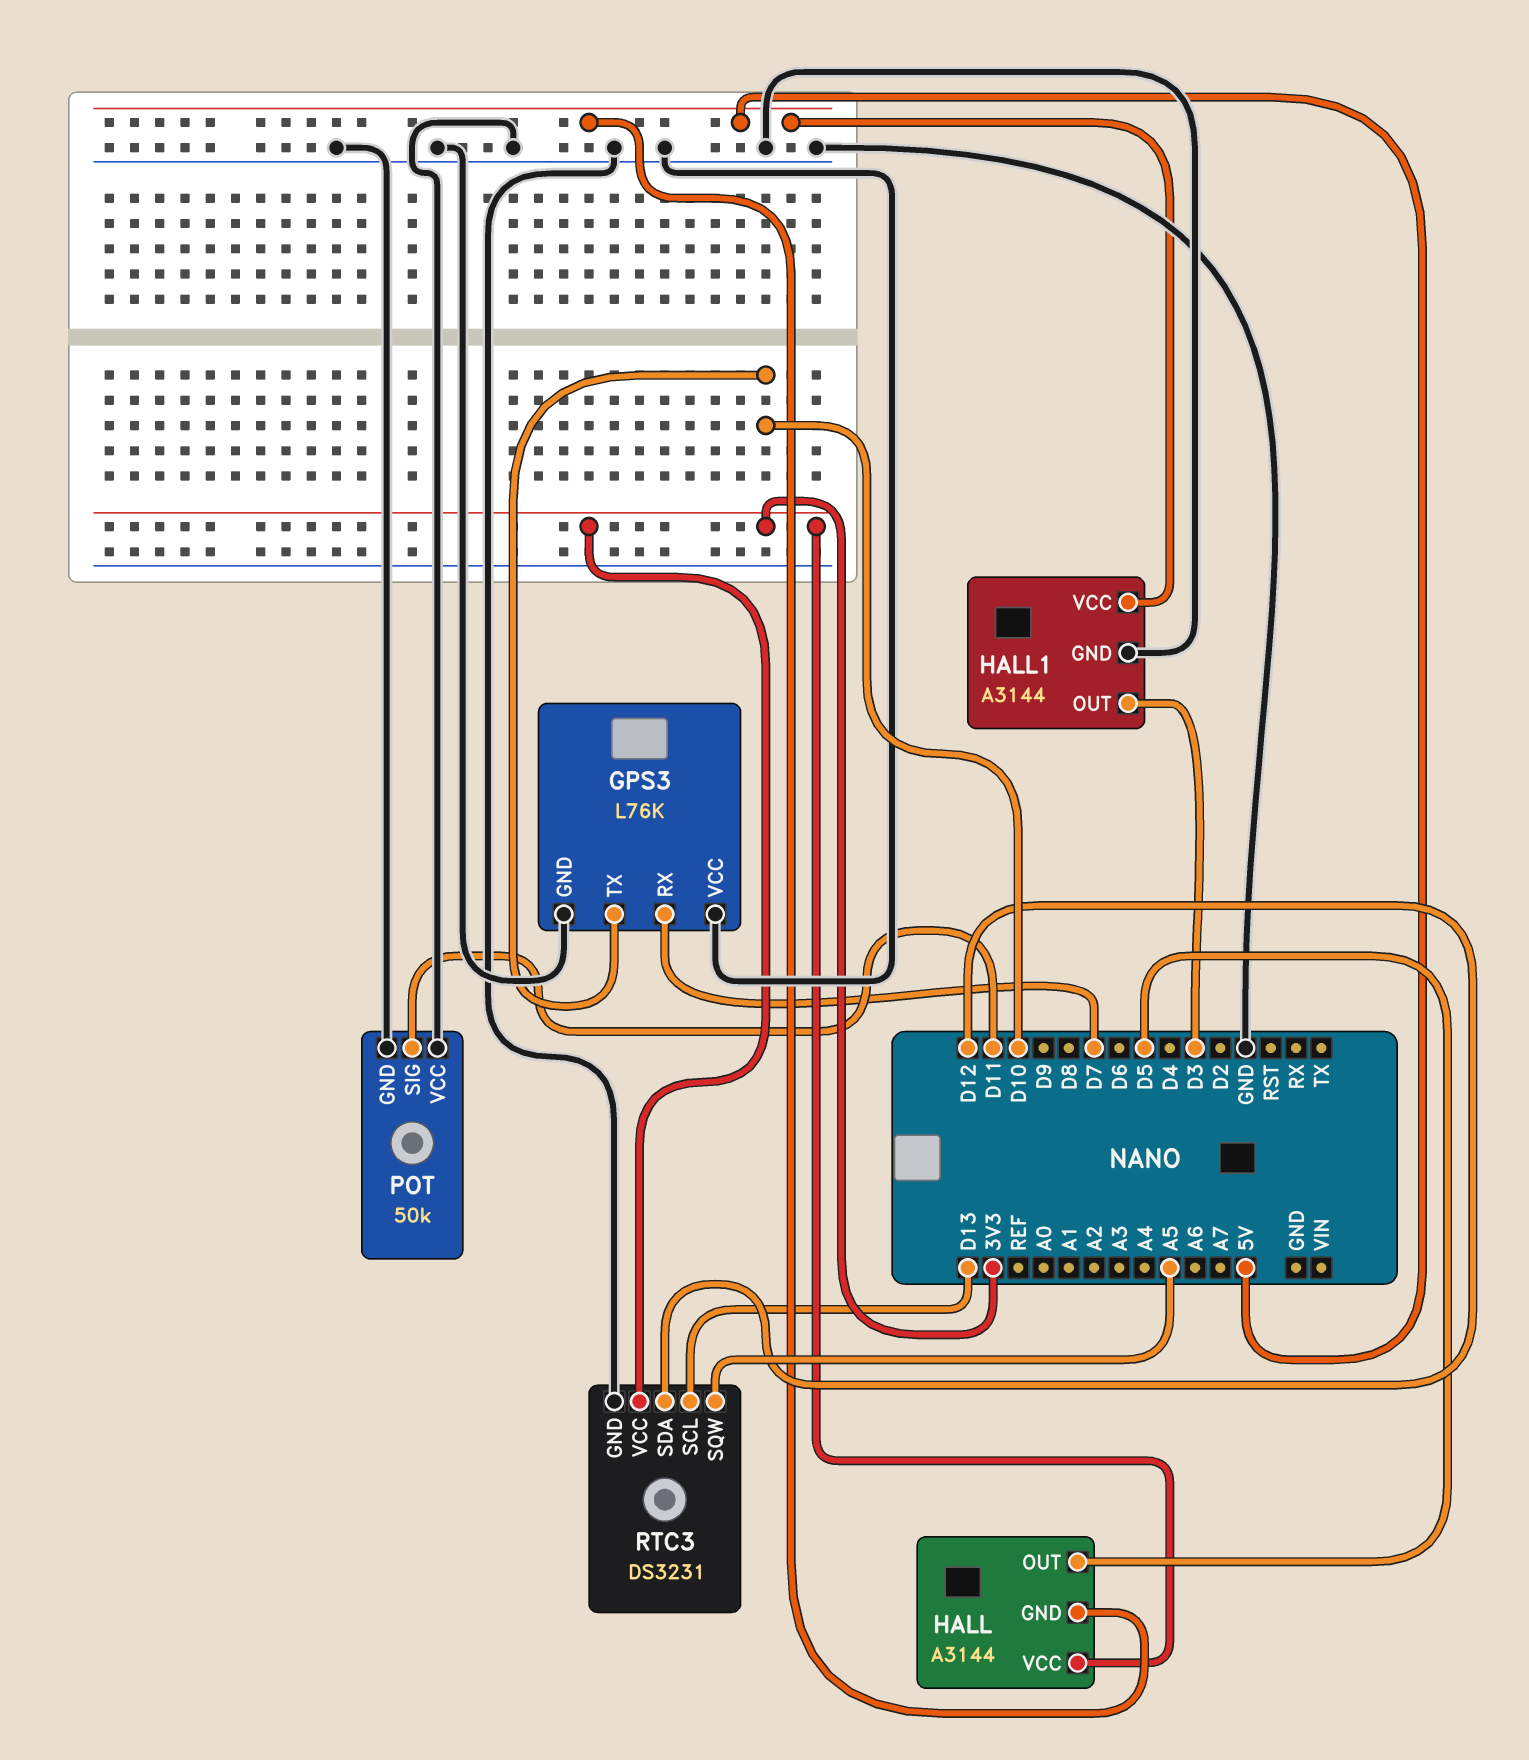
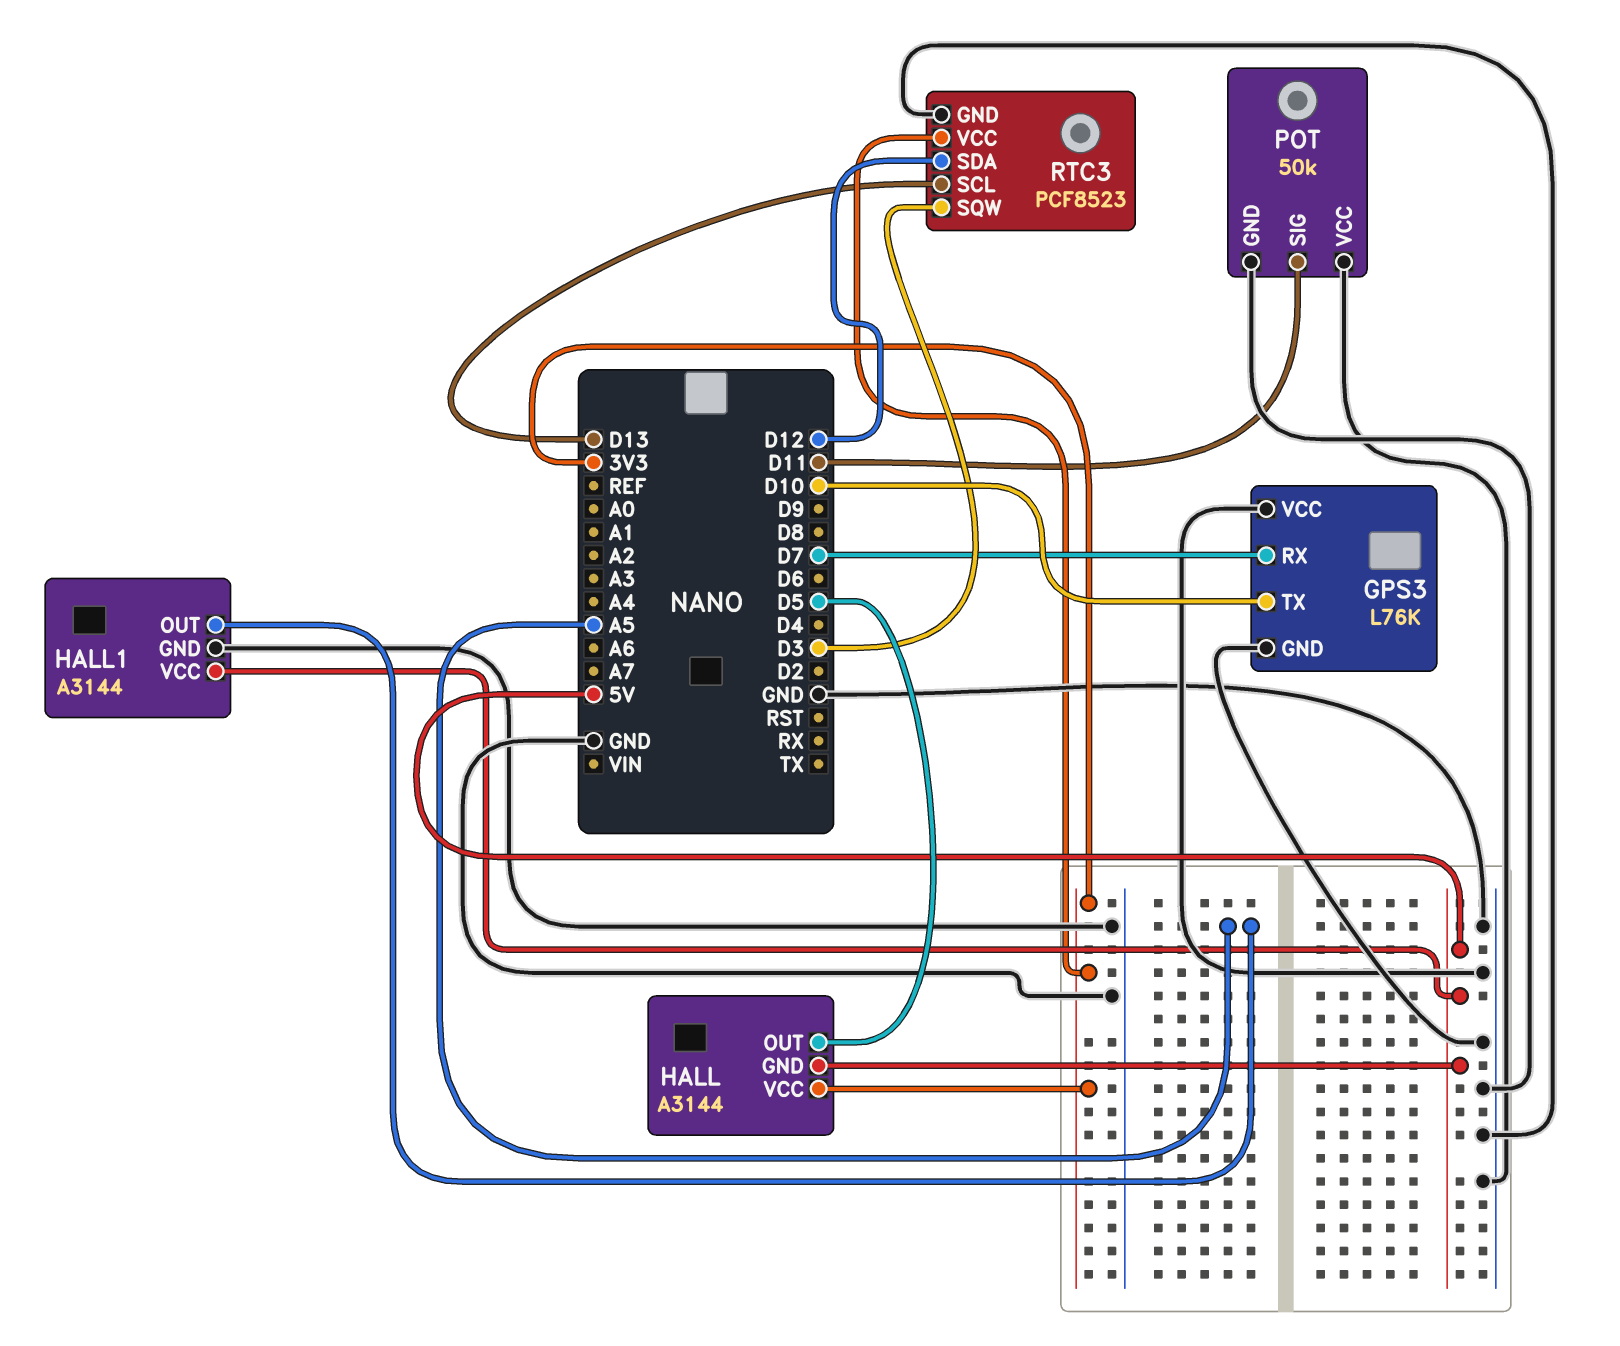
HALL1 pin OUT: D3 -> A5
RTC3: DS3231 -> PCF8523
RTC3 pin SQW: A5 -> D3

